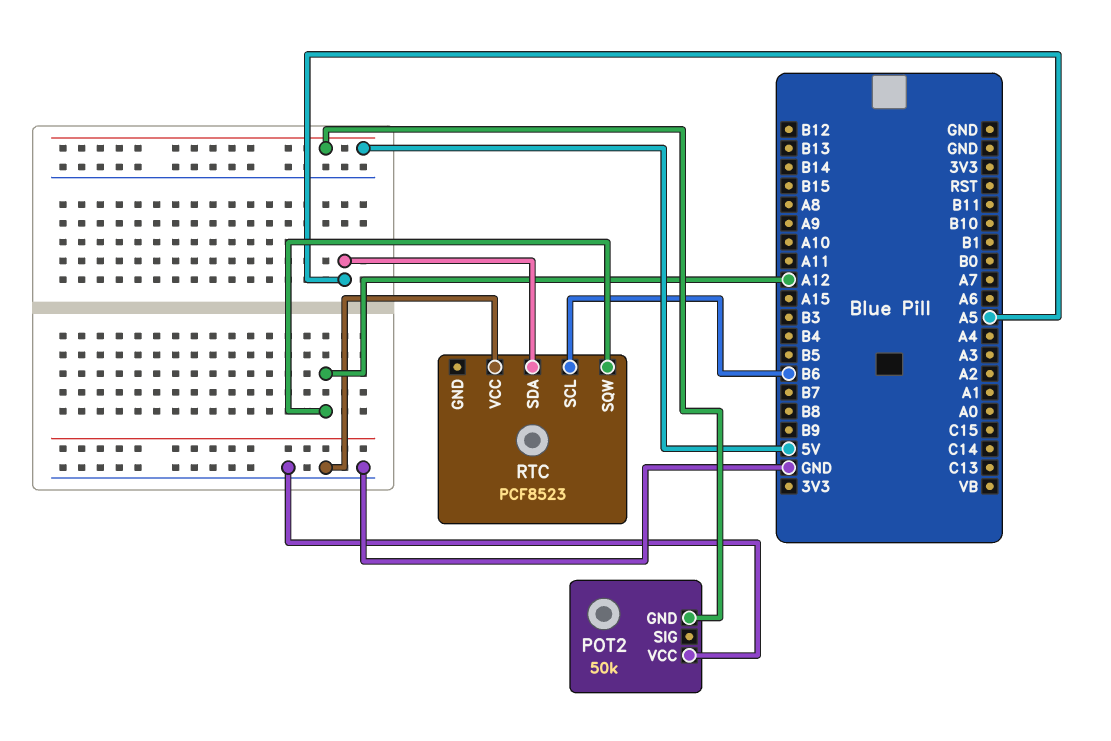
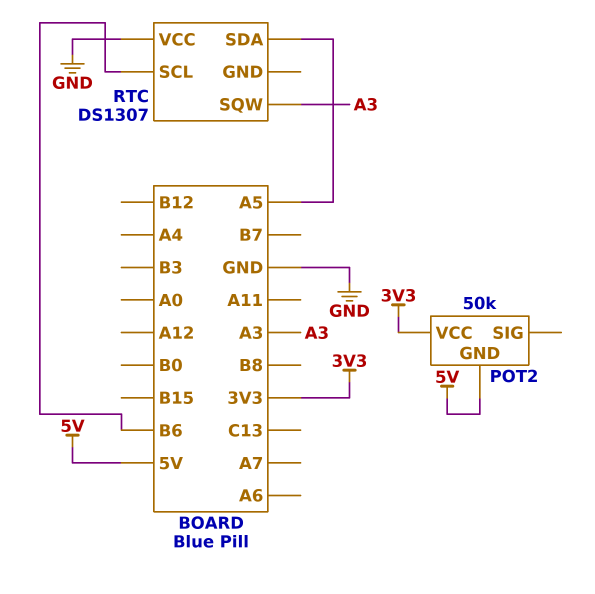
POT2 pin VCC: GND -> 3V3
RTC: PCF8523 -> DS1307
RTC pin SQW: A12 -> A3

